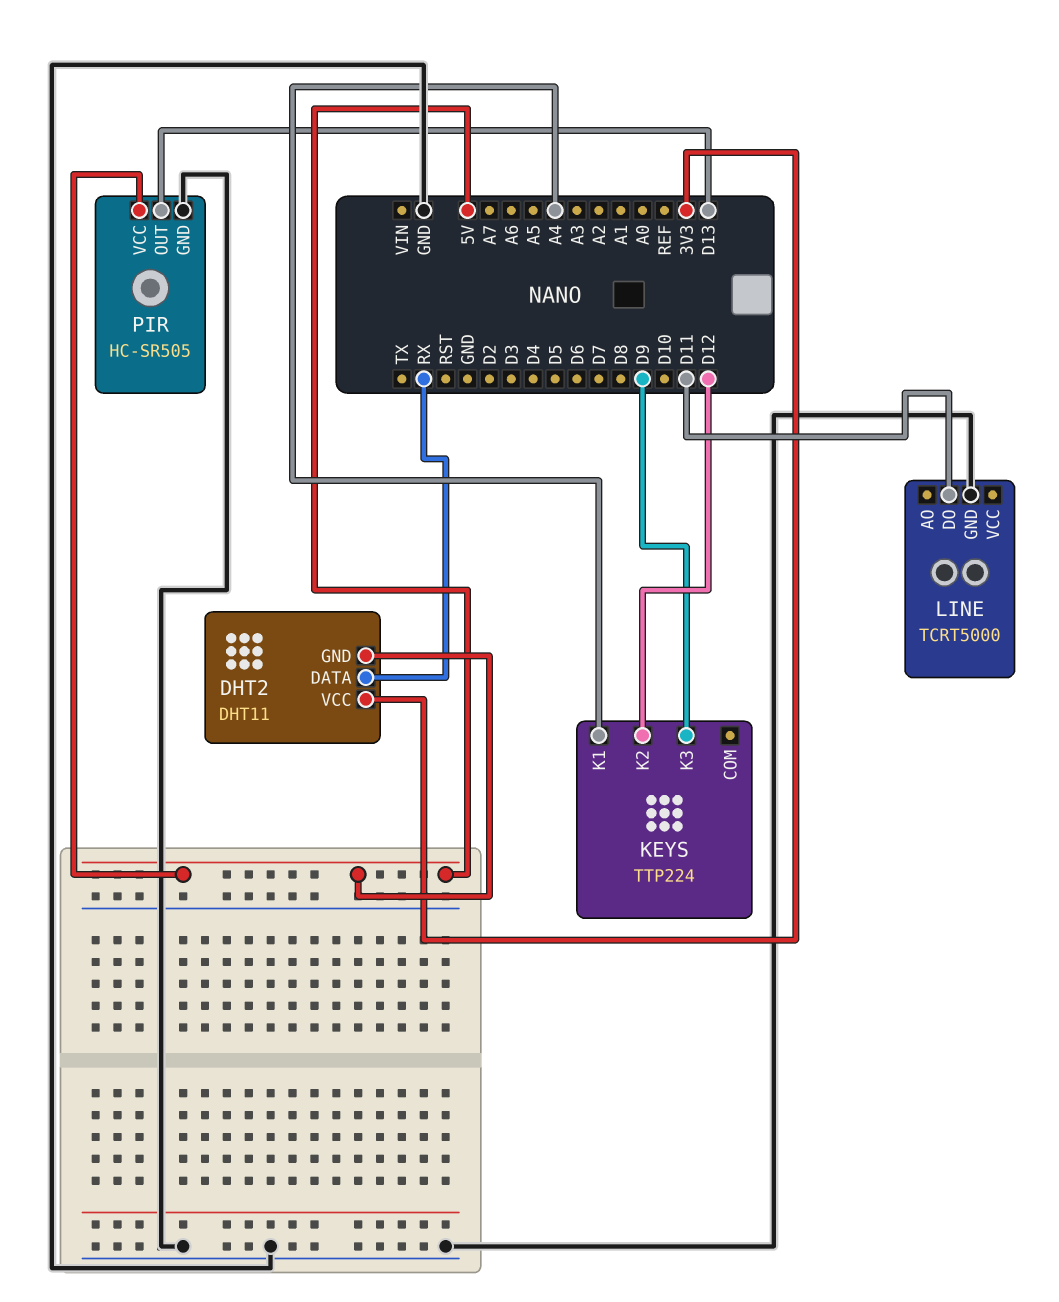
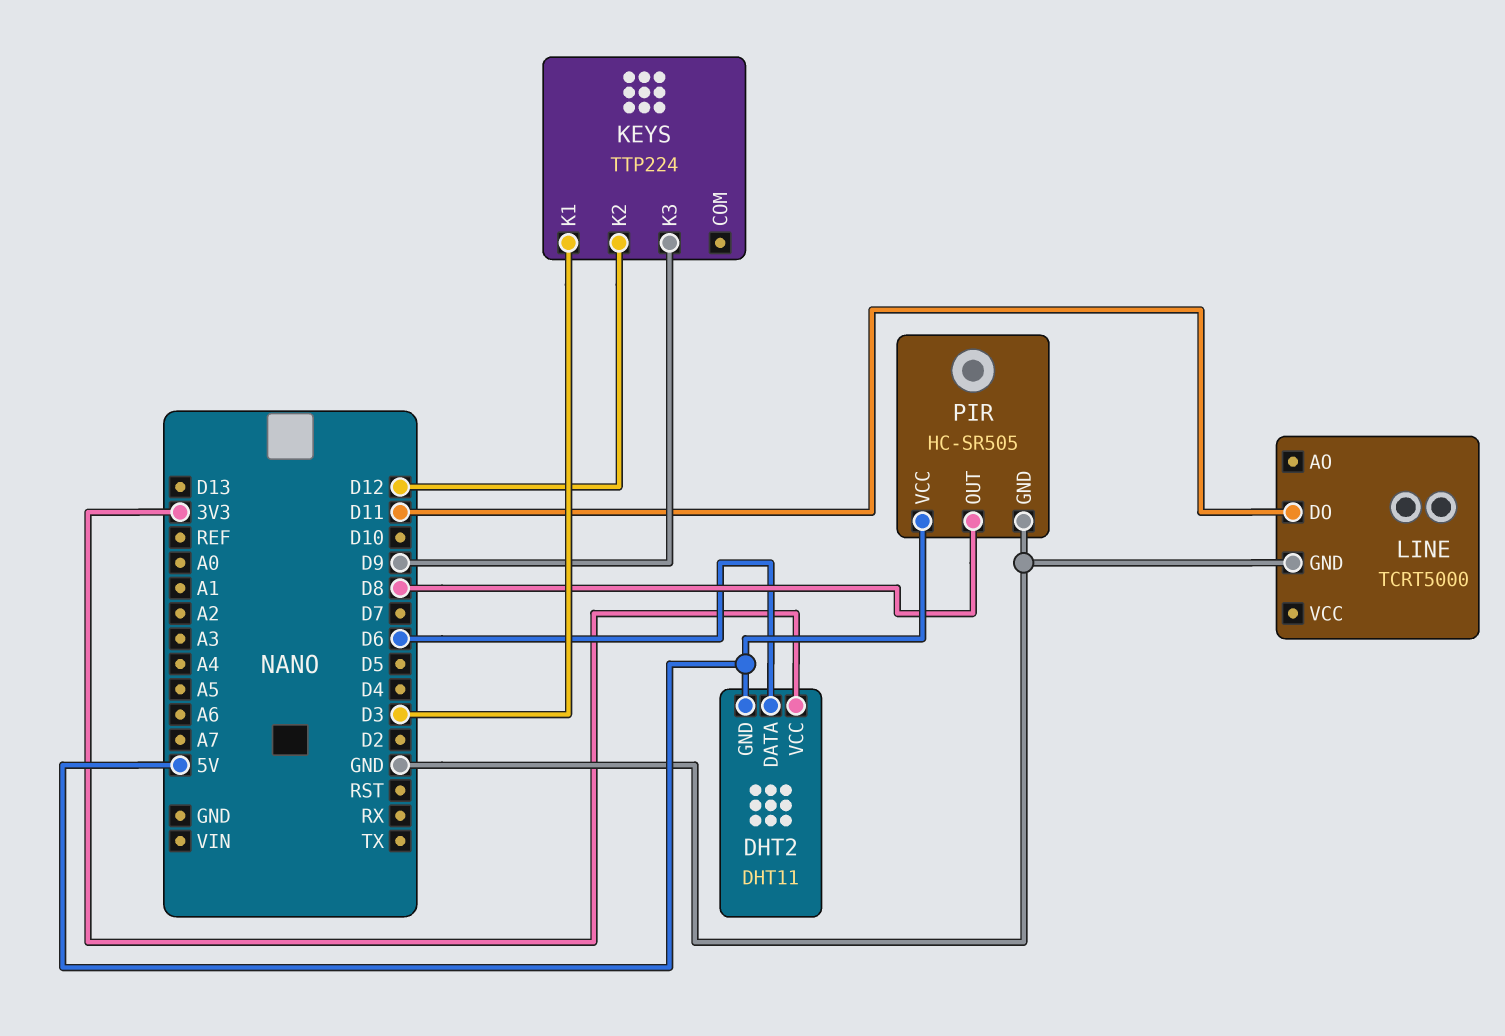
DHT2 pin DATA: RX -> D6
KEYS pin K1: A4 -> D3
PIR pin OUT: D13 -> D8

